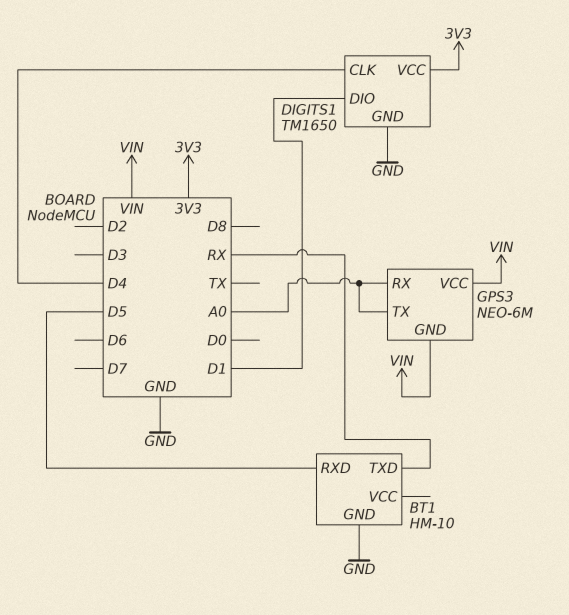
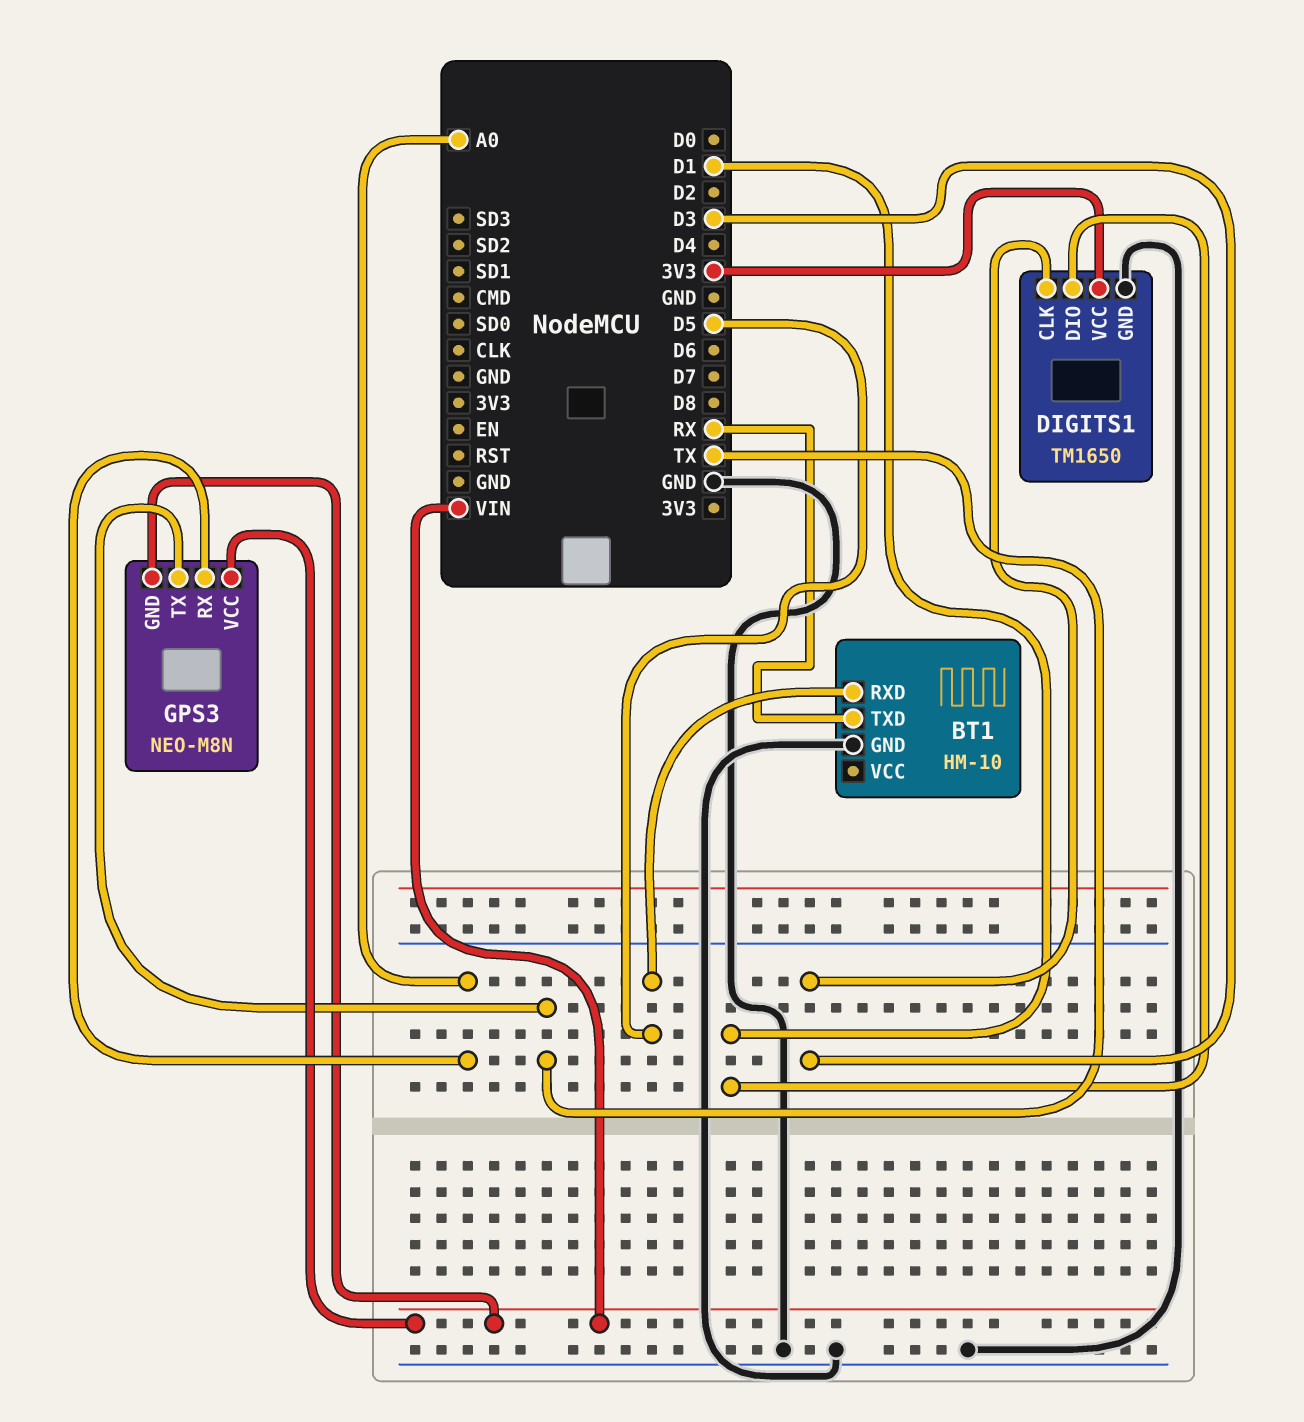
DIGITS1 pin CLK: D4 -> D3
GPS3: NEO-6M -> NEO-M8N
GPS3 pin TX: A0 -> TX

